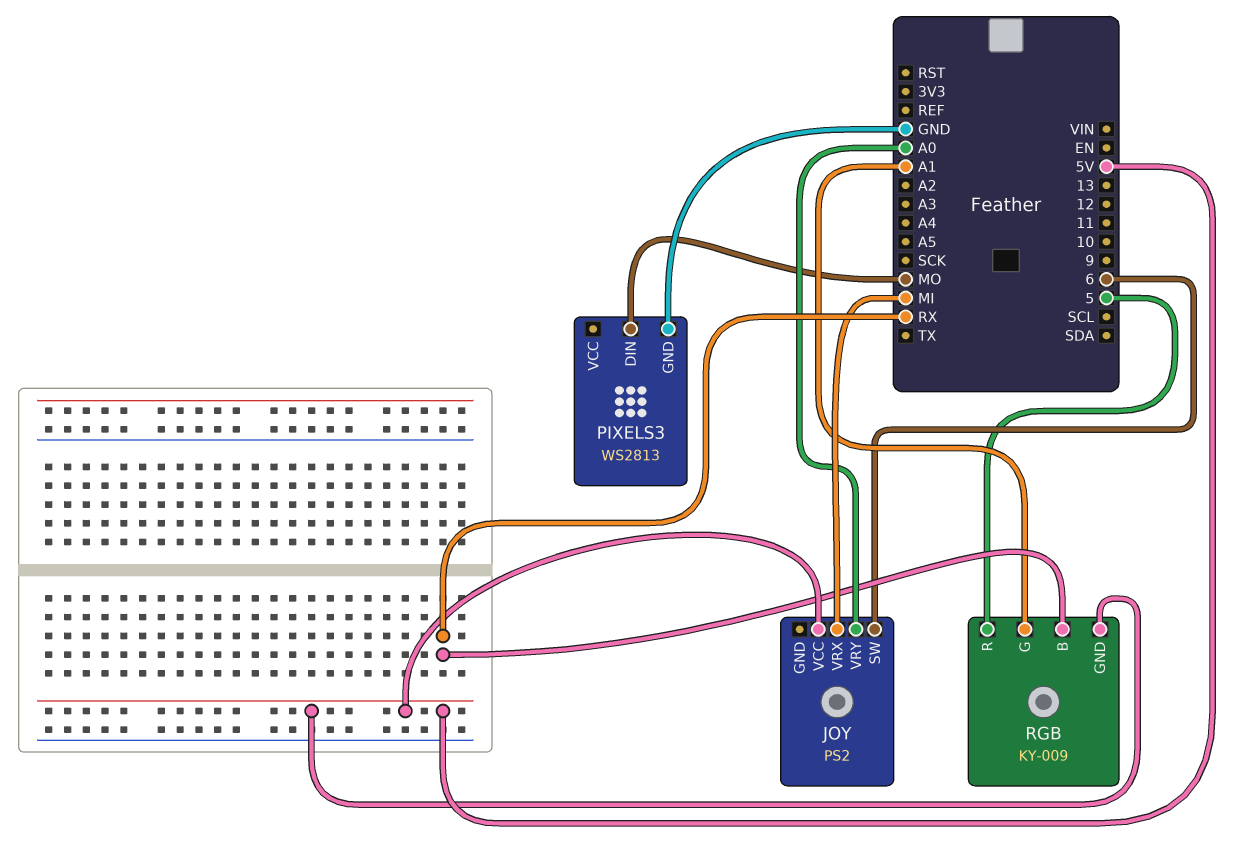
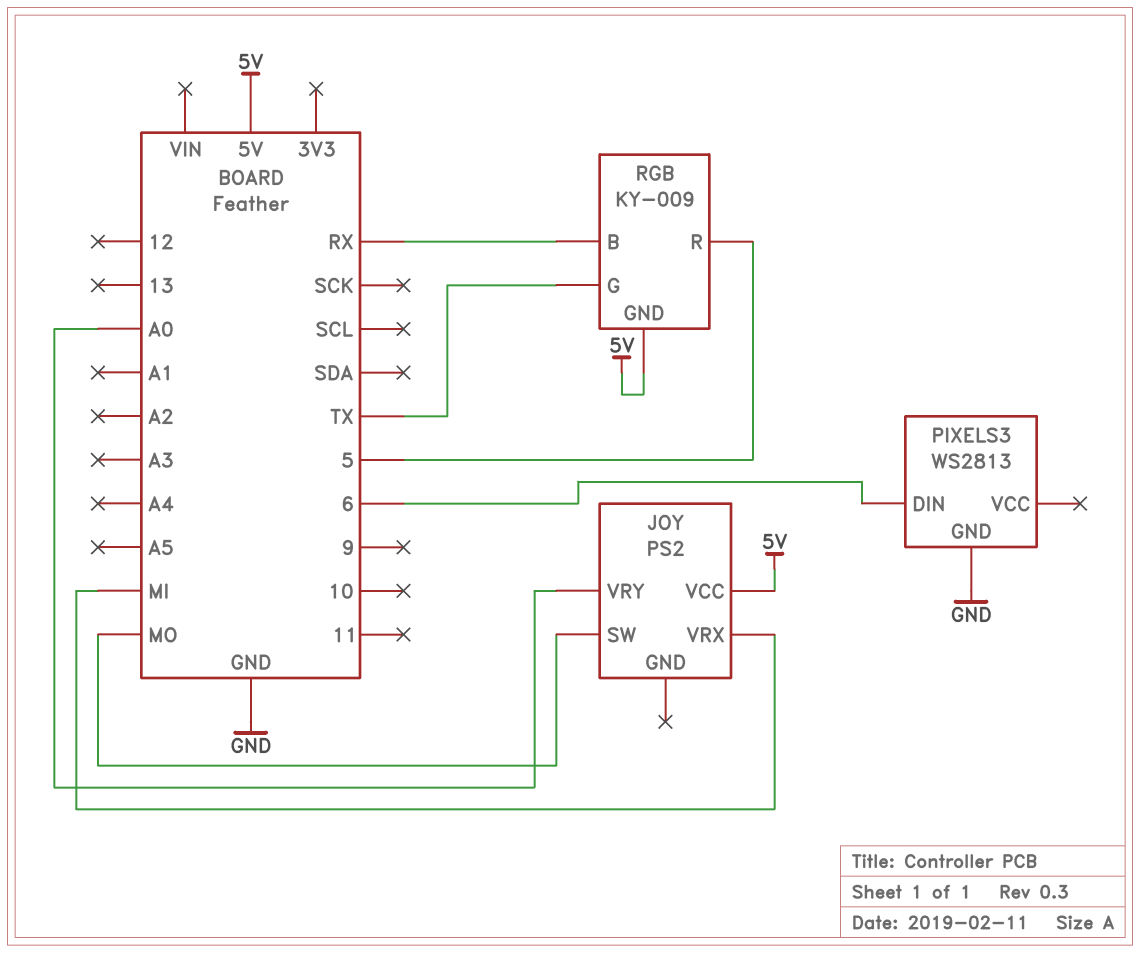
JOY pin SW: 6 -> MO
PIXELS3 pin DIN: MO -> 6
RGB pin G: A1 -> TX

